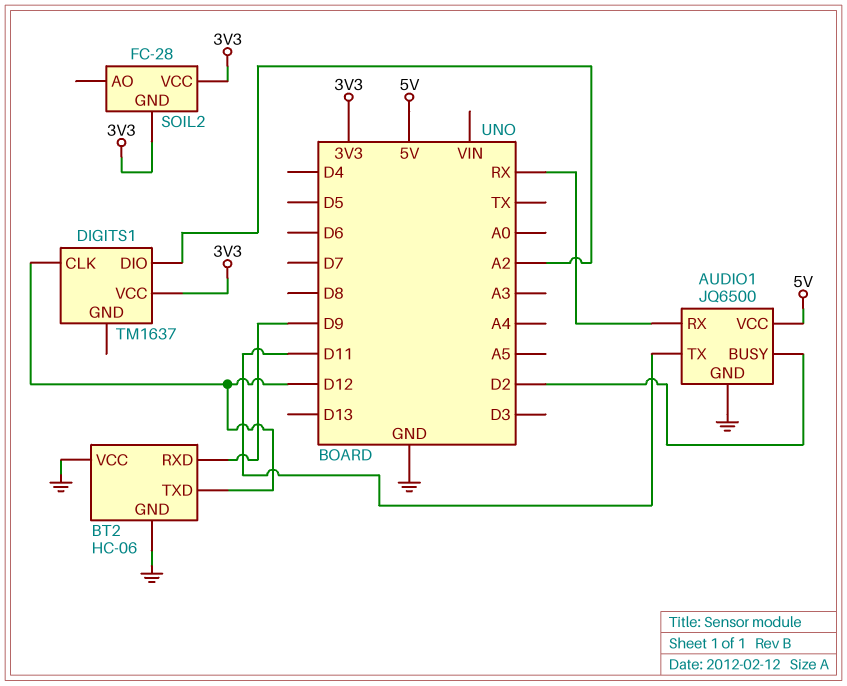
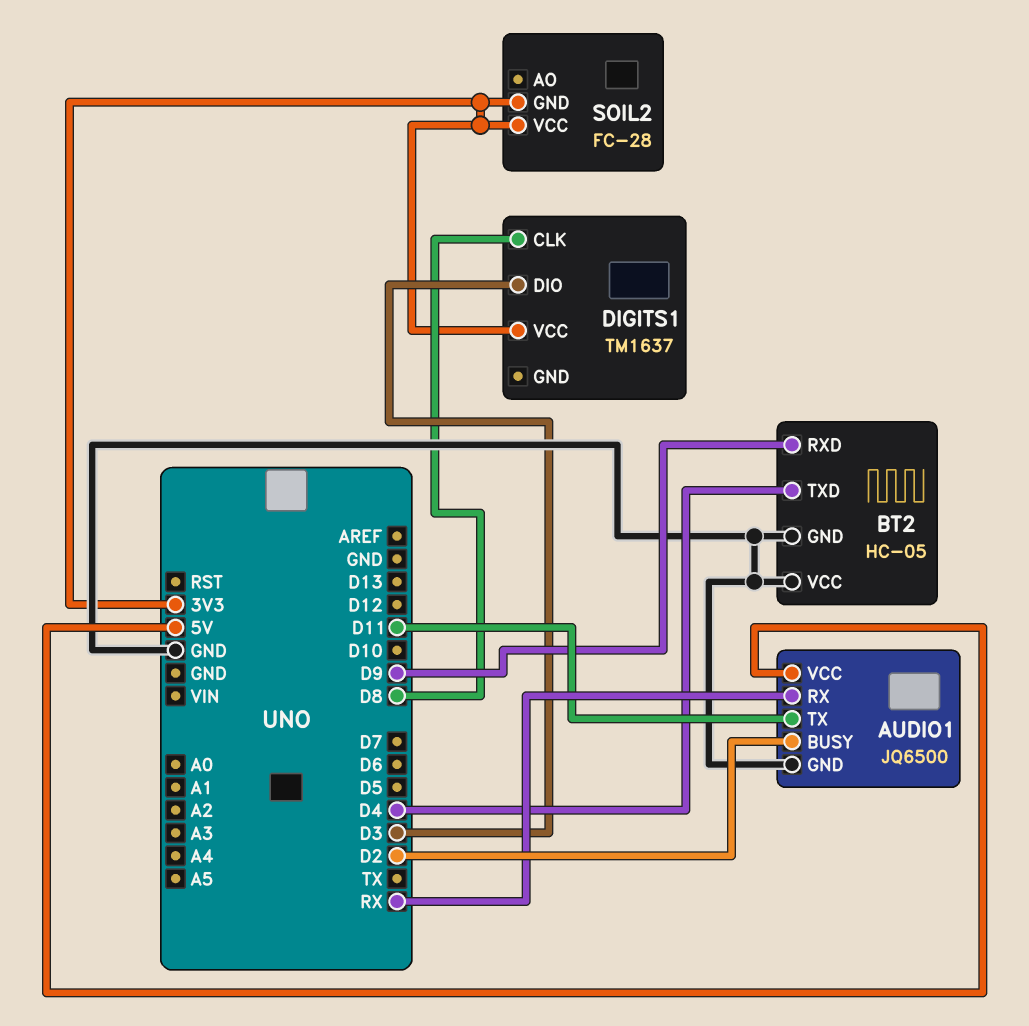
BT2: HC-06 -> HC-05
BT2 pin TXD: D12 -> D4
DIGITS1 pin CLK: D12 -> D8
DIGITS1 pin DIO: A2 -> D3

